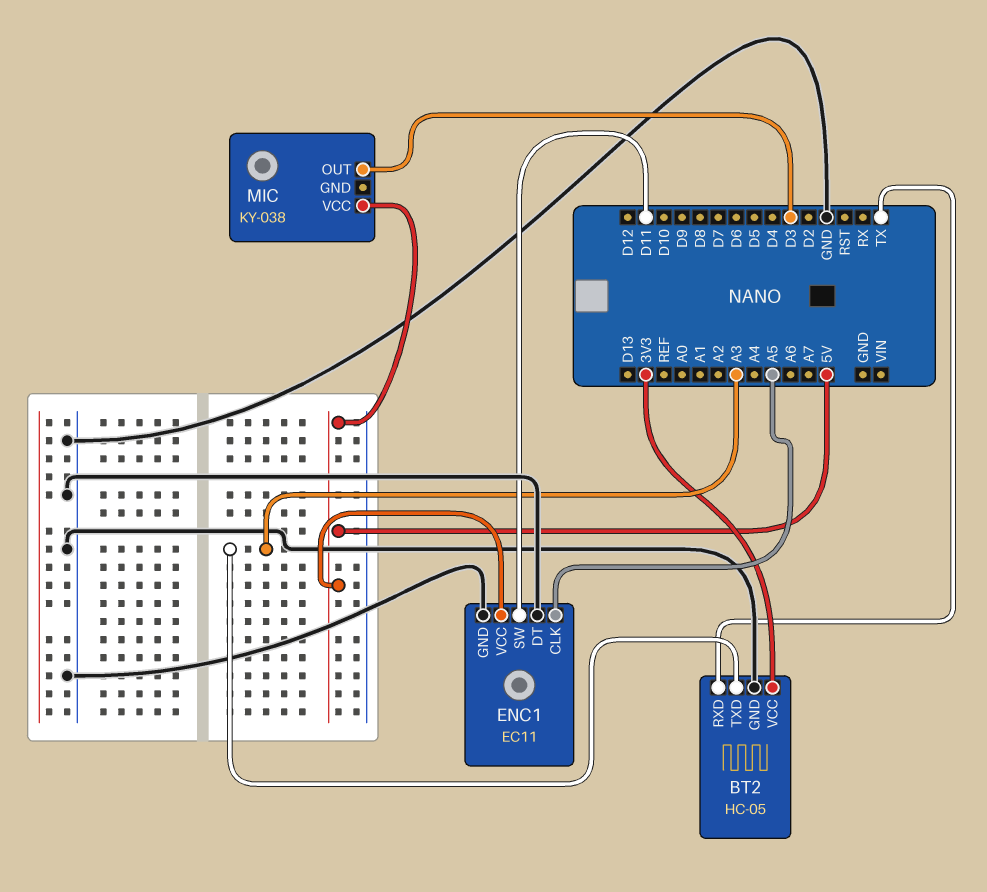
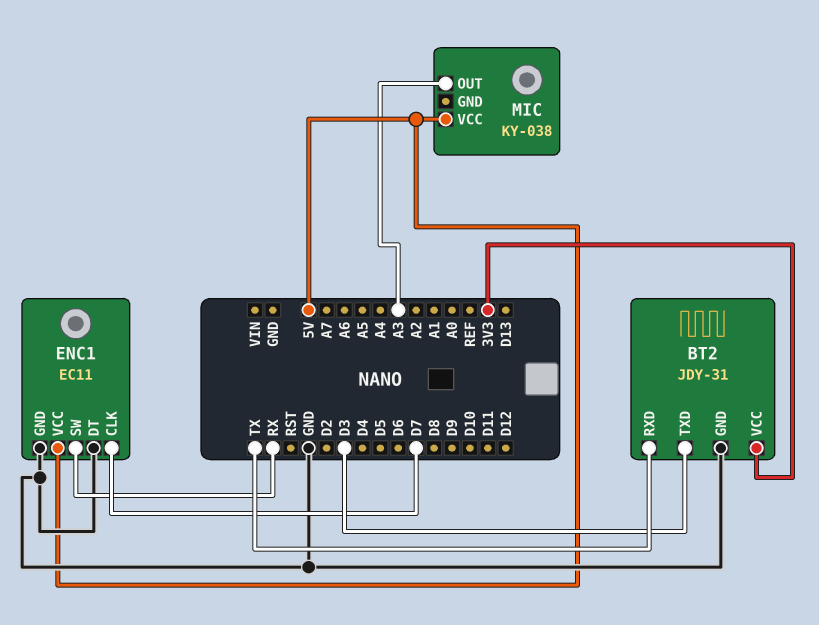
BT2: HC-05 -> JDY-31
BT2 pin TXD: A3 -> D3
ENC1 pin CLK: A5 -> D7
ENC1 pin SW: D11 -> RX
MIC pin OUT: D3 -> A3

